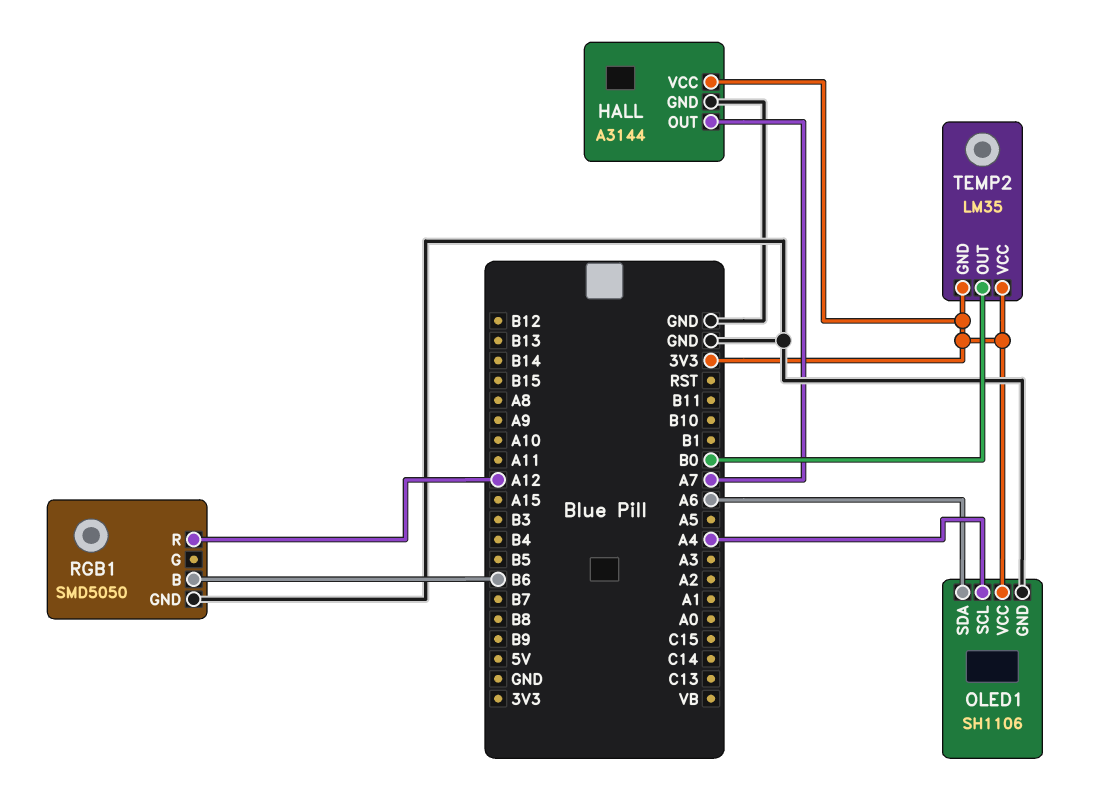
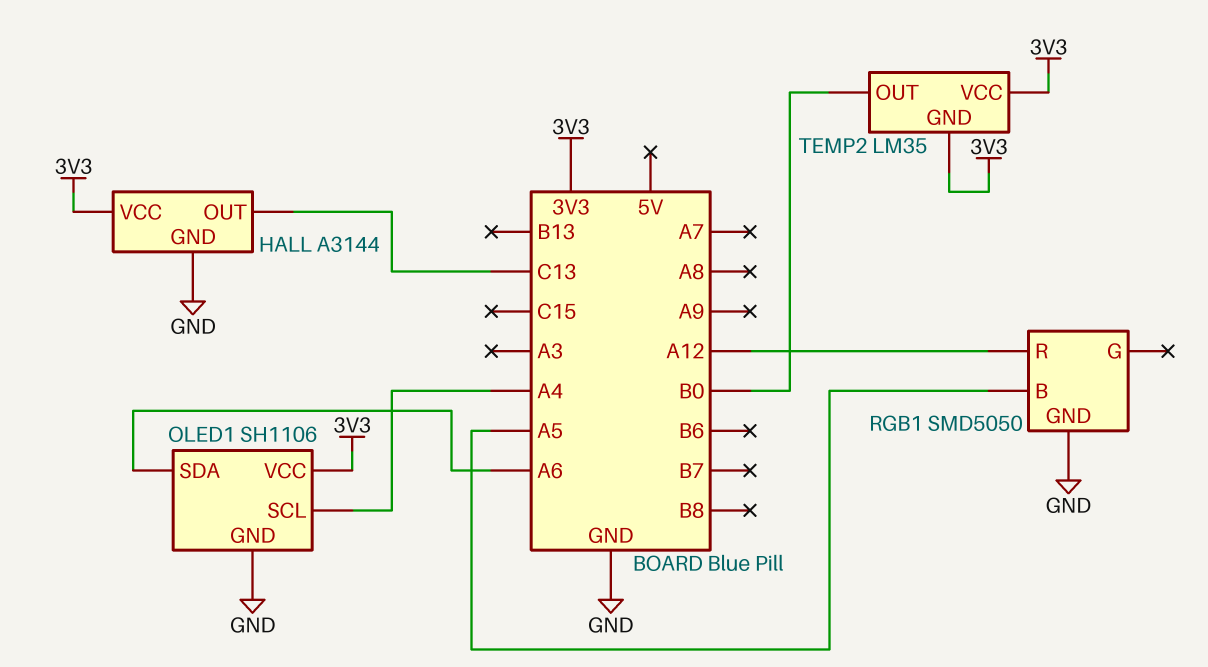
HALL pin OUT: A7 -> C13
RGB1 pin B: B6 -> A5

